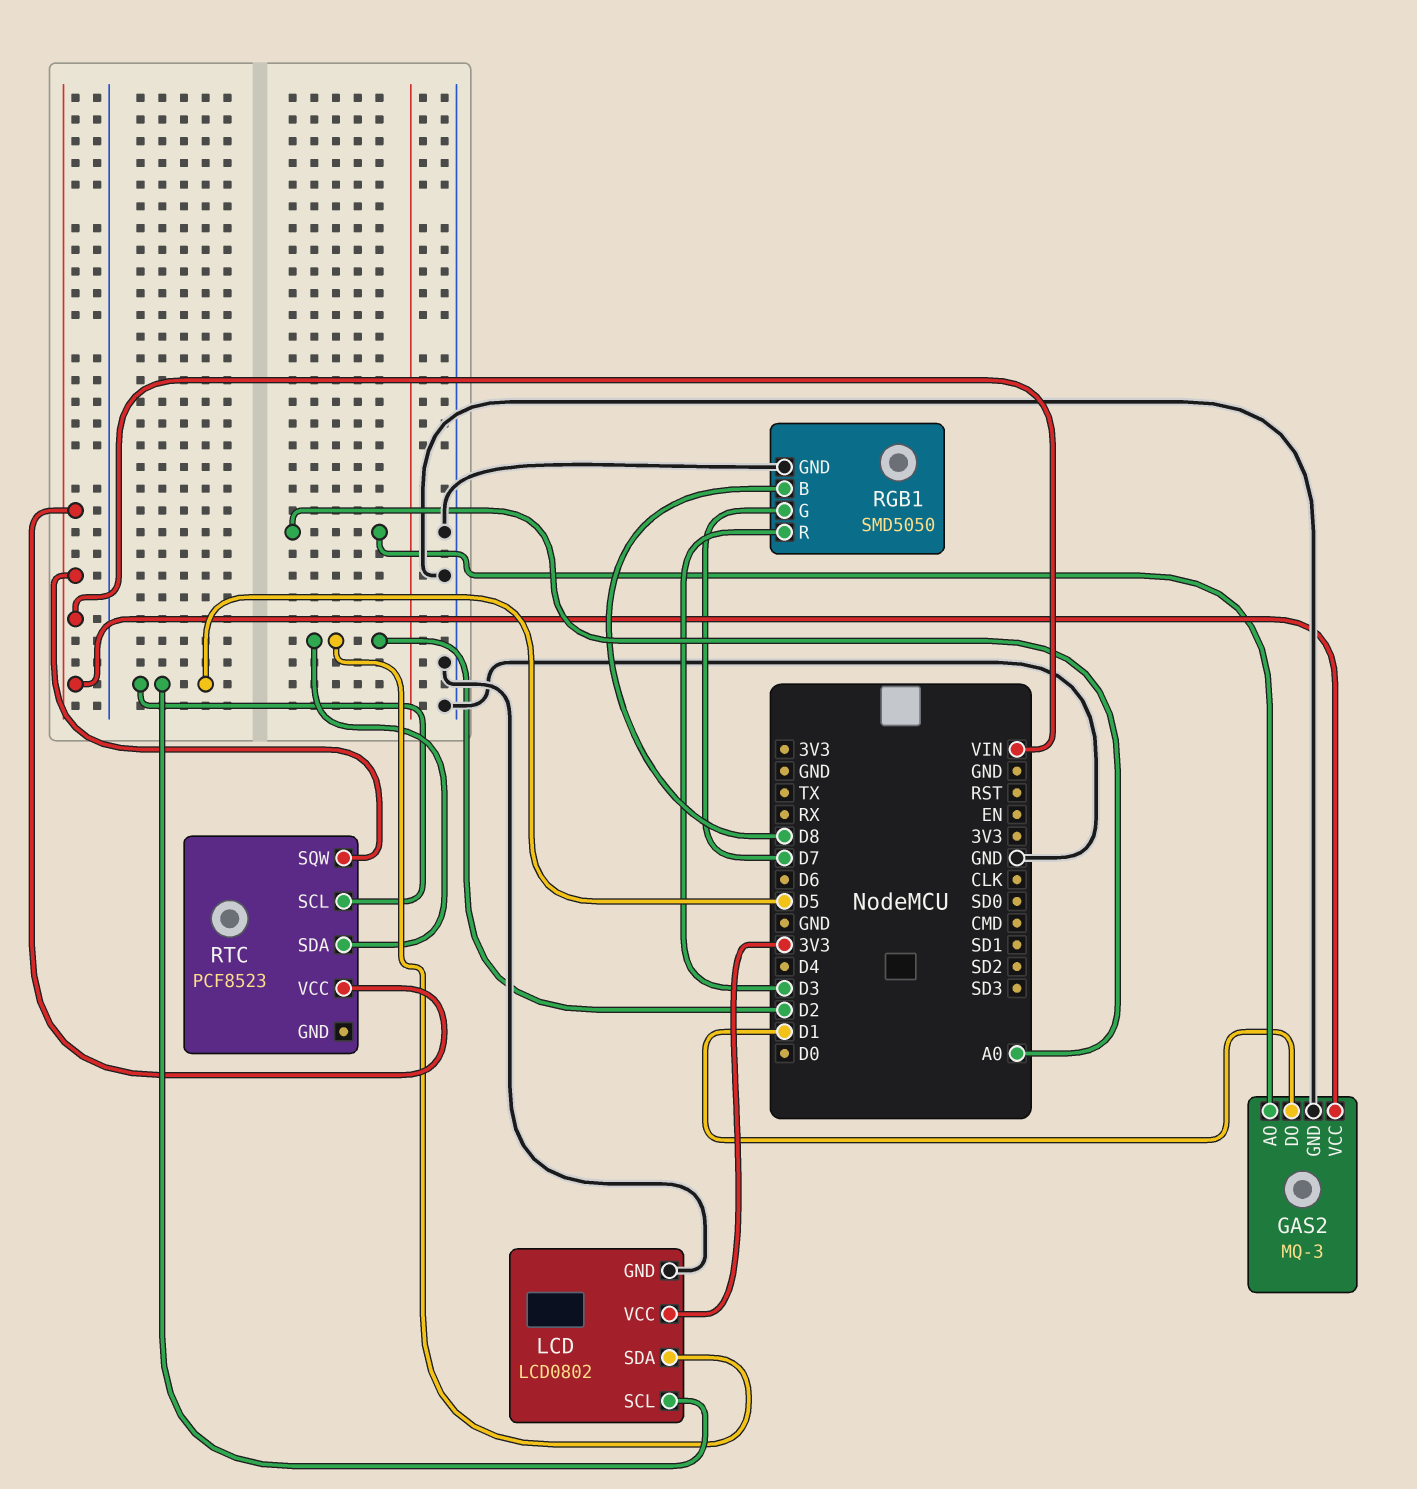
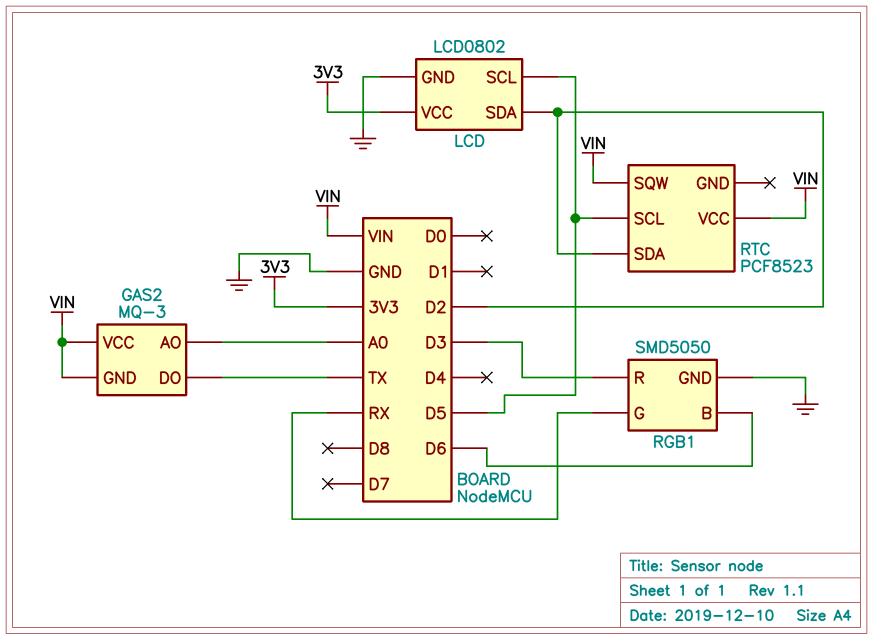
GAS2 pin DO: D1 -> TX
GAS2 pin GND: GND -> VIN
RGB1 pin B: D8 -> D6
RGB1 pin G: D7 -> RX

